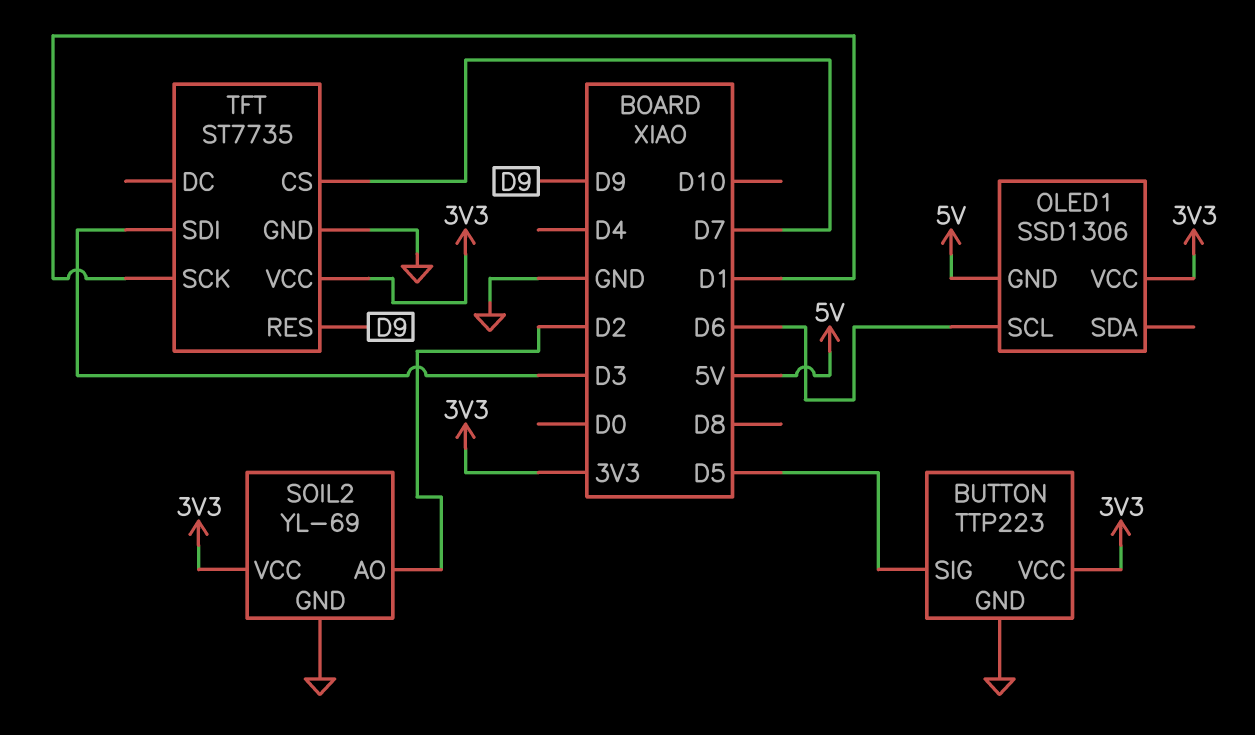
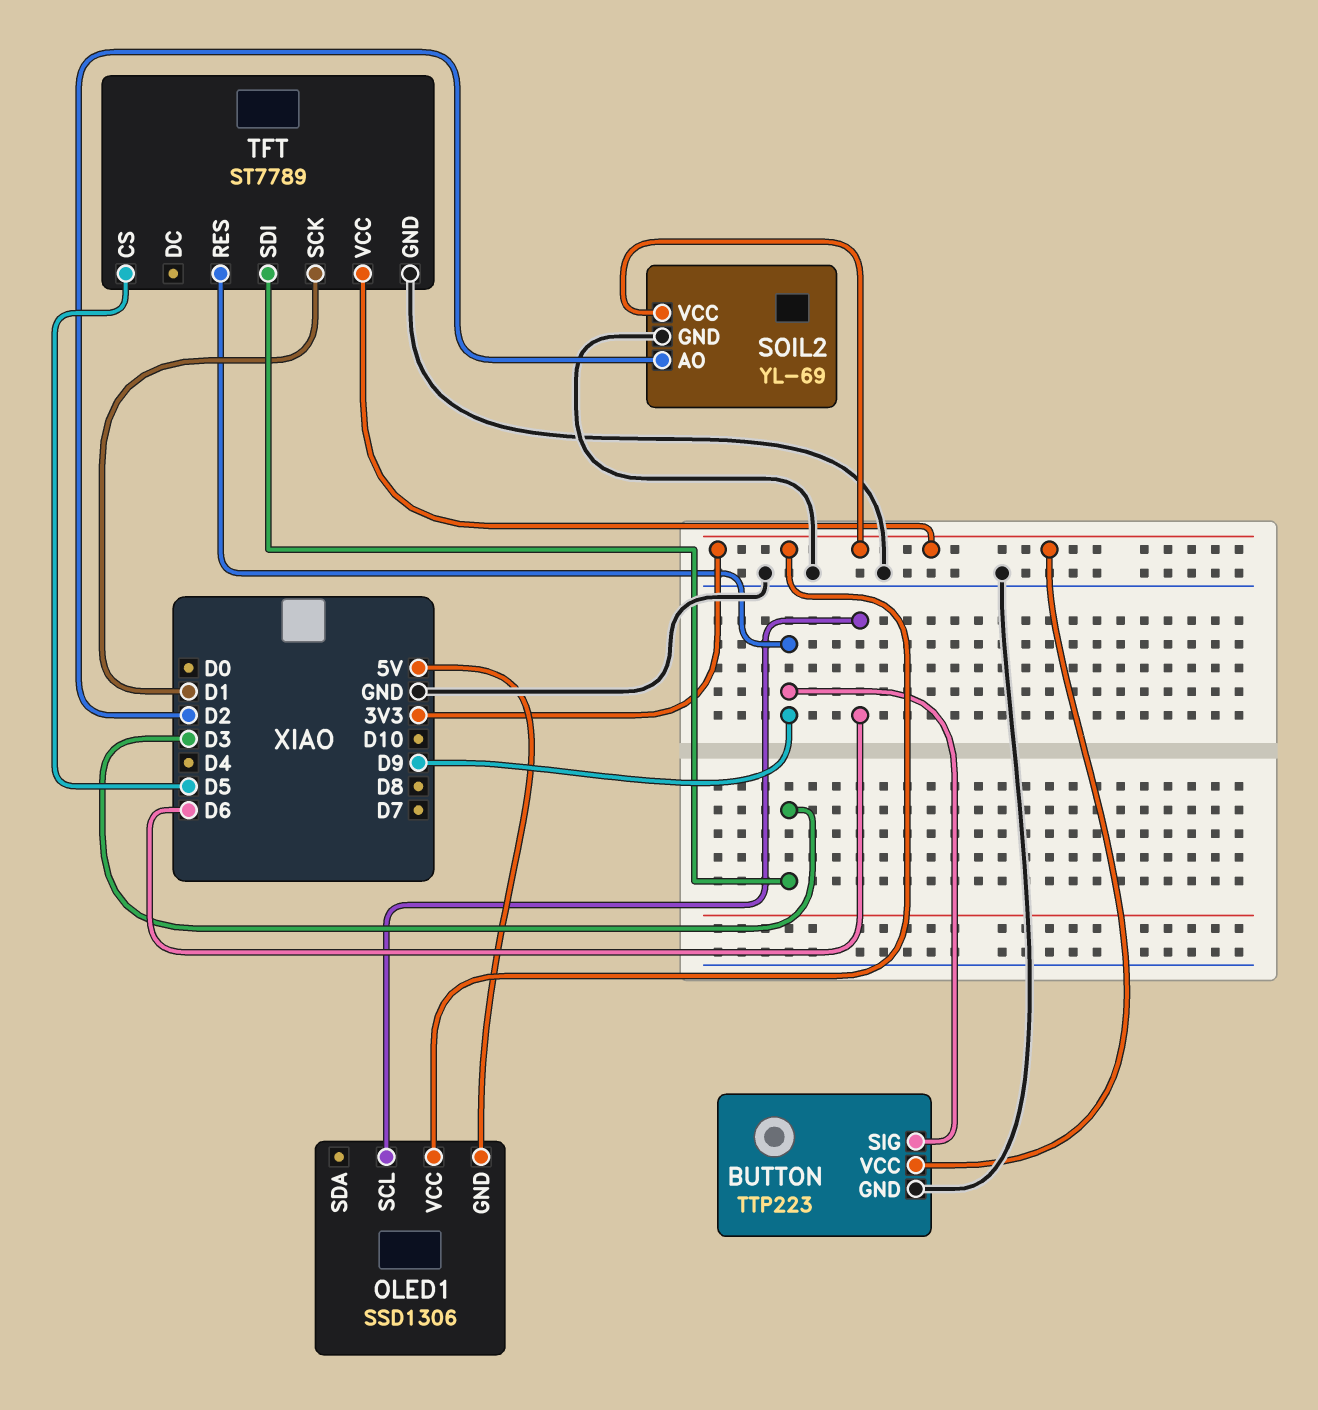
BUTTON pin SIG: D5 -> D9
TFT: ST7735 -> ST7789
TFT pin CS: D7 -> D5

